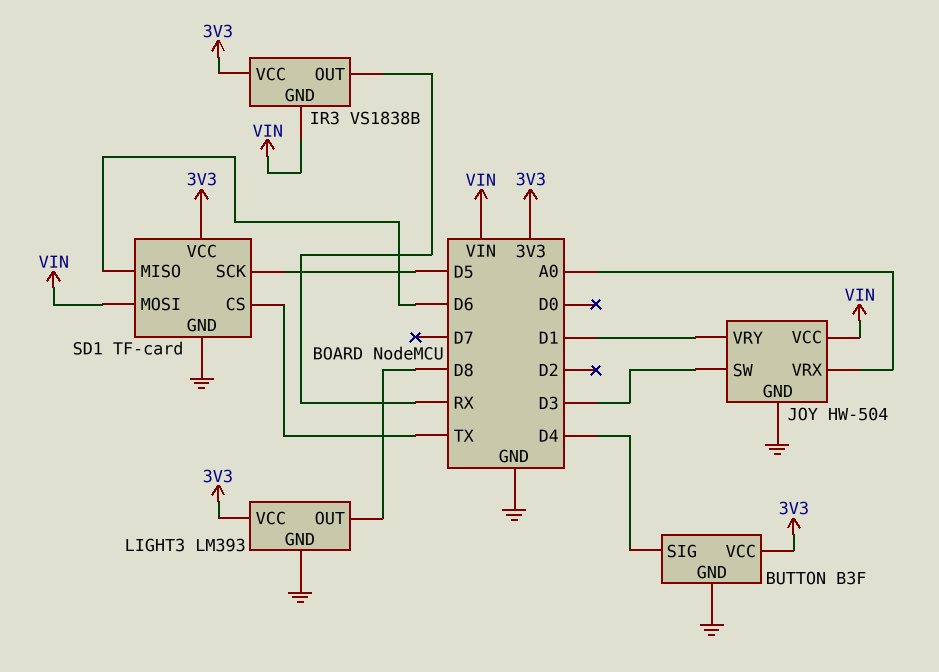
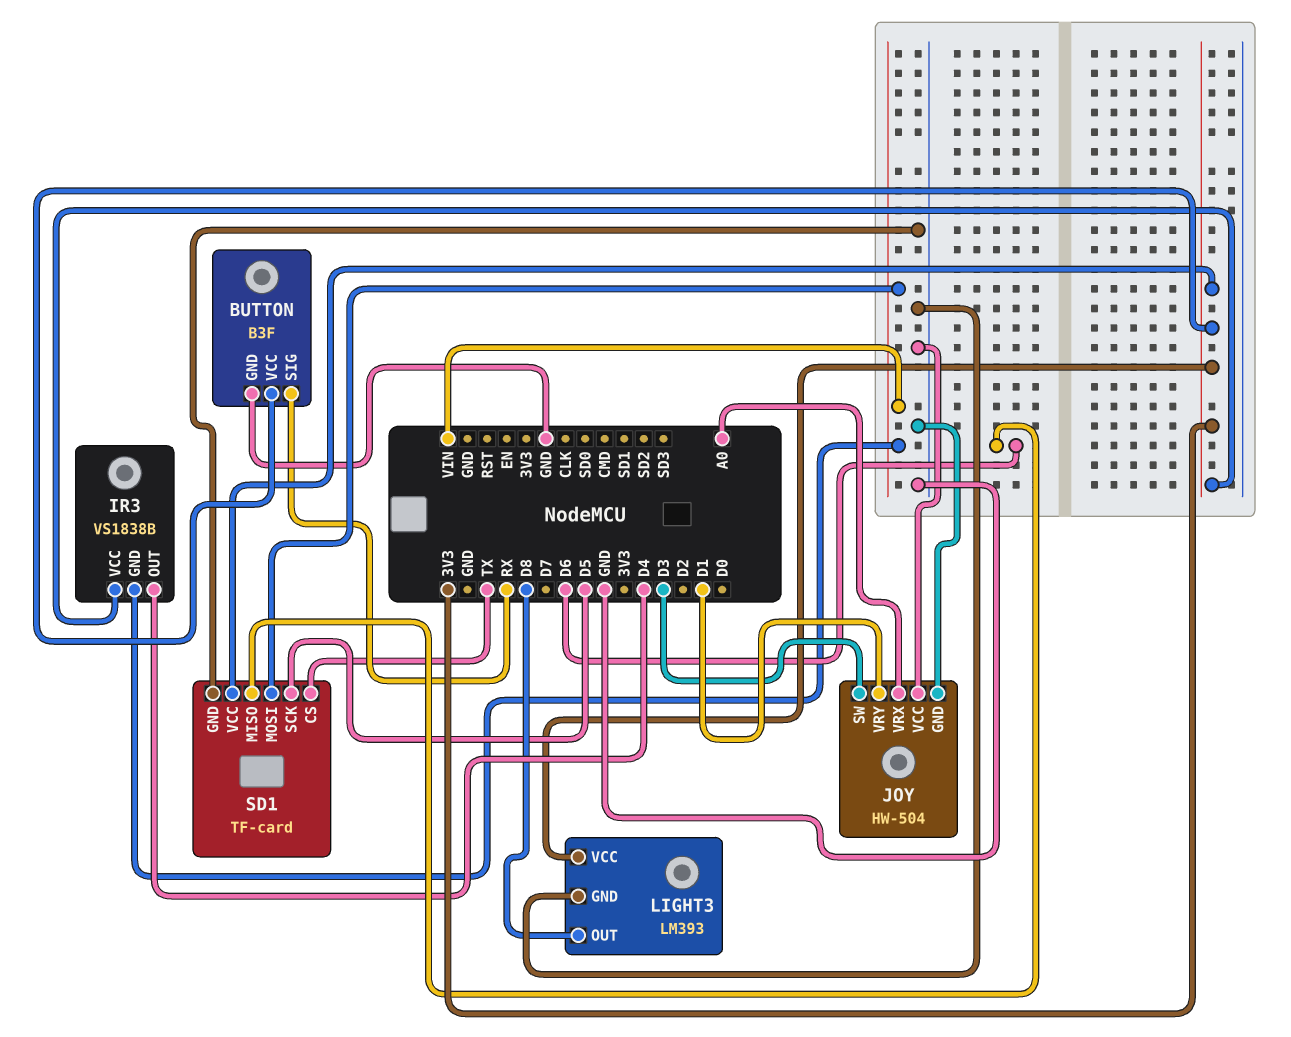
BUTTON pin SIG: D4 -> RX
IR3 pin OUT: RX -> D4
JOY pin VCC: VIN -> GND

